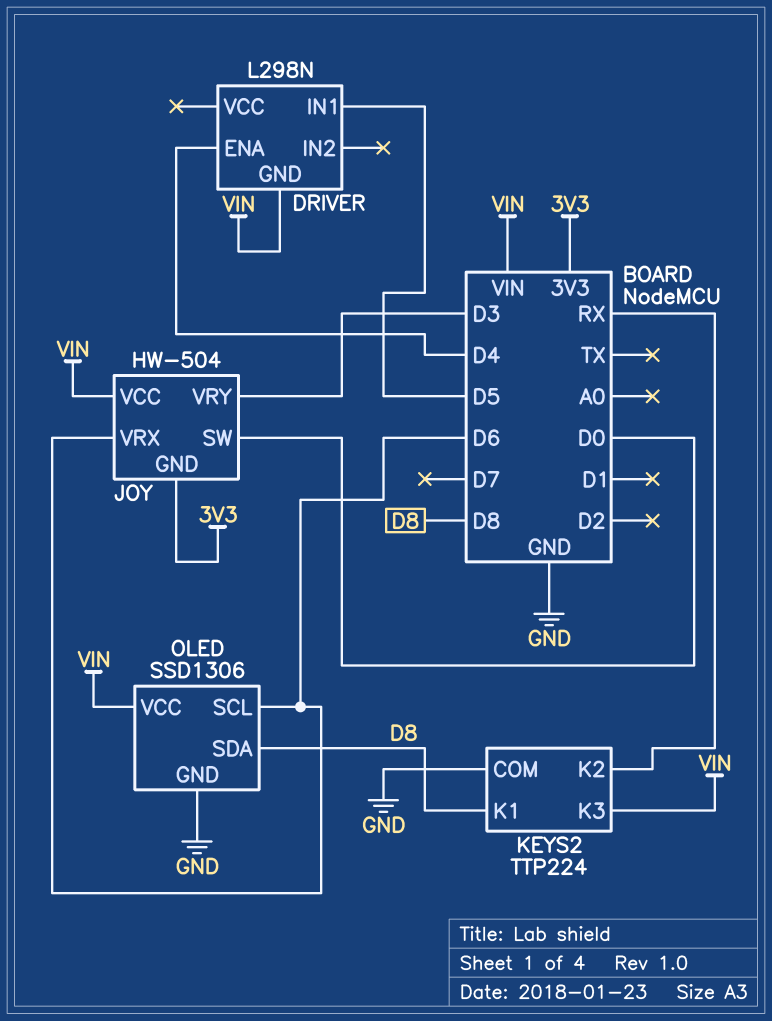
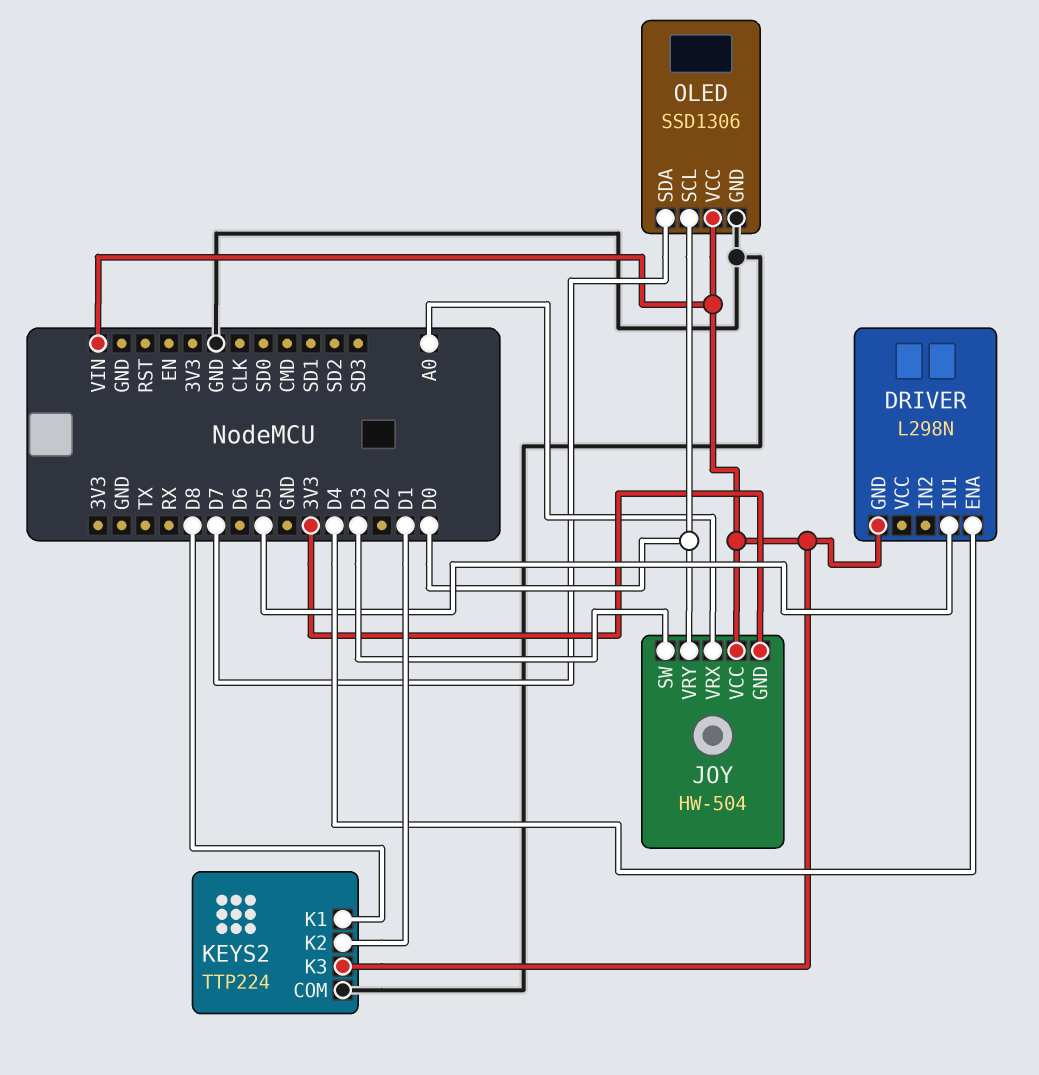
JOY pin SW: D0 -> D3
JOY pin VRX: D6 -> A0
JOY pin VRY: D3 -> D0
KEYS2 pin K2: RX -> D1
OLED pin SCL: D6 -> D0
OLED pin SDA: D8 -> D7

